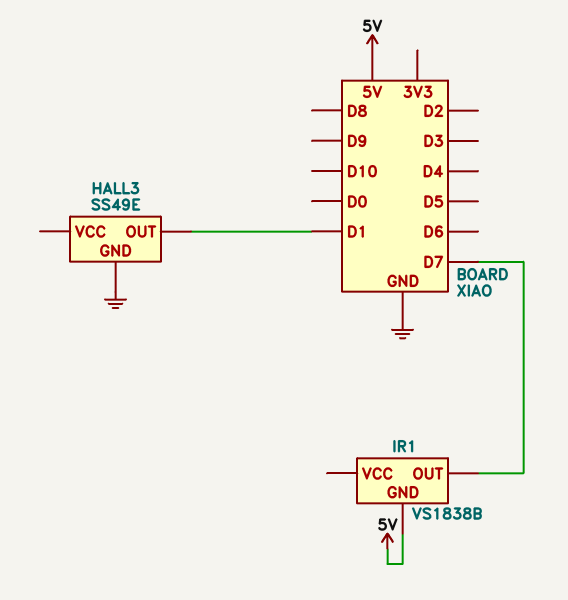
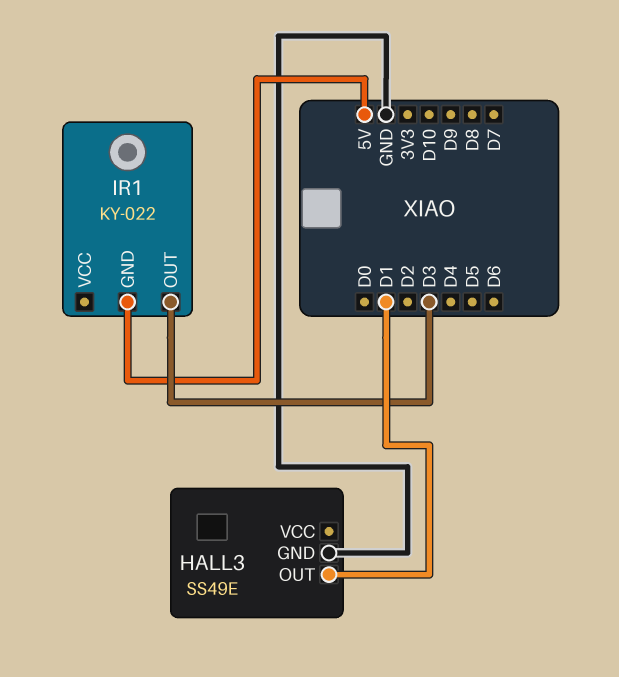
IR1: VS1838B -> KY-022
IR1 pin OUT: D7 -> D3

